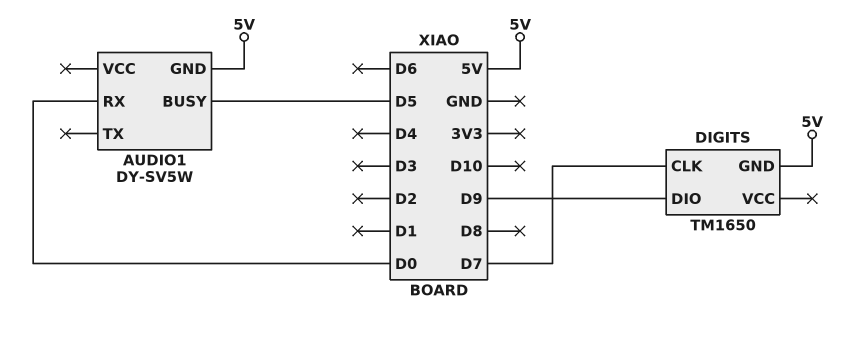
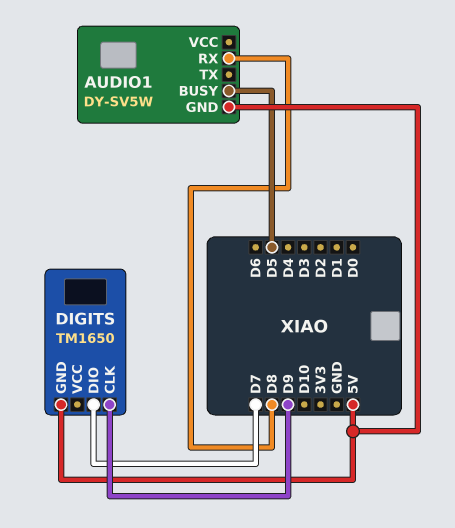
AUDIO1 pin RX: D0 -> D8
DIGITS pin CLK: D7 -> D9
DIGITS pin DIO: D9 -> D7

